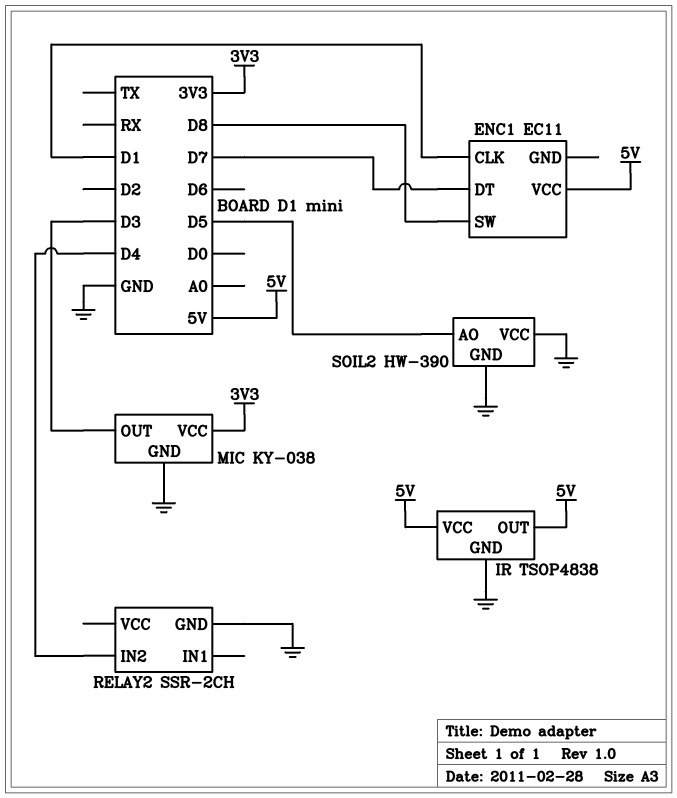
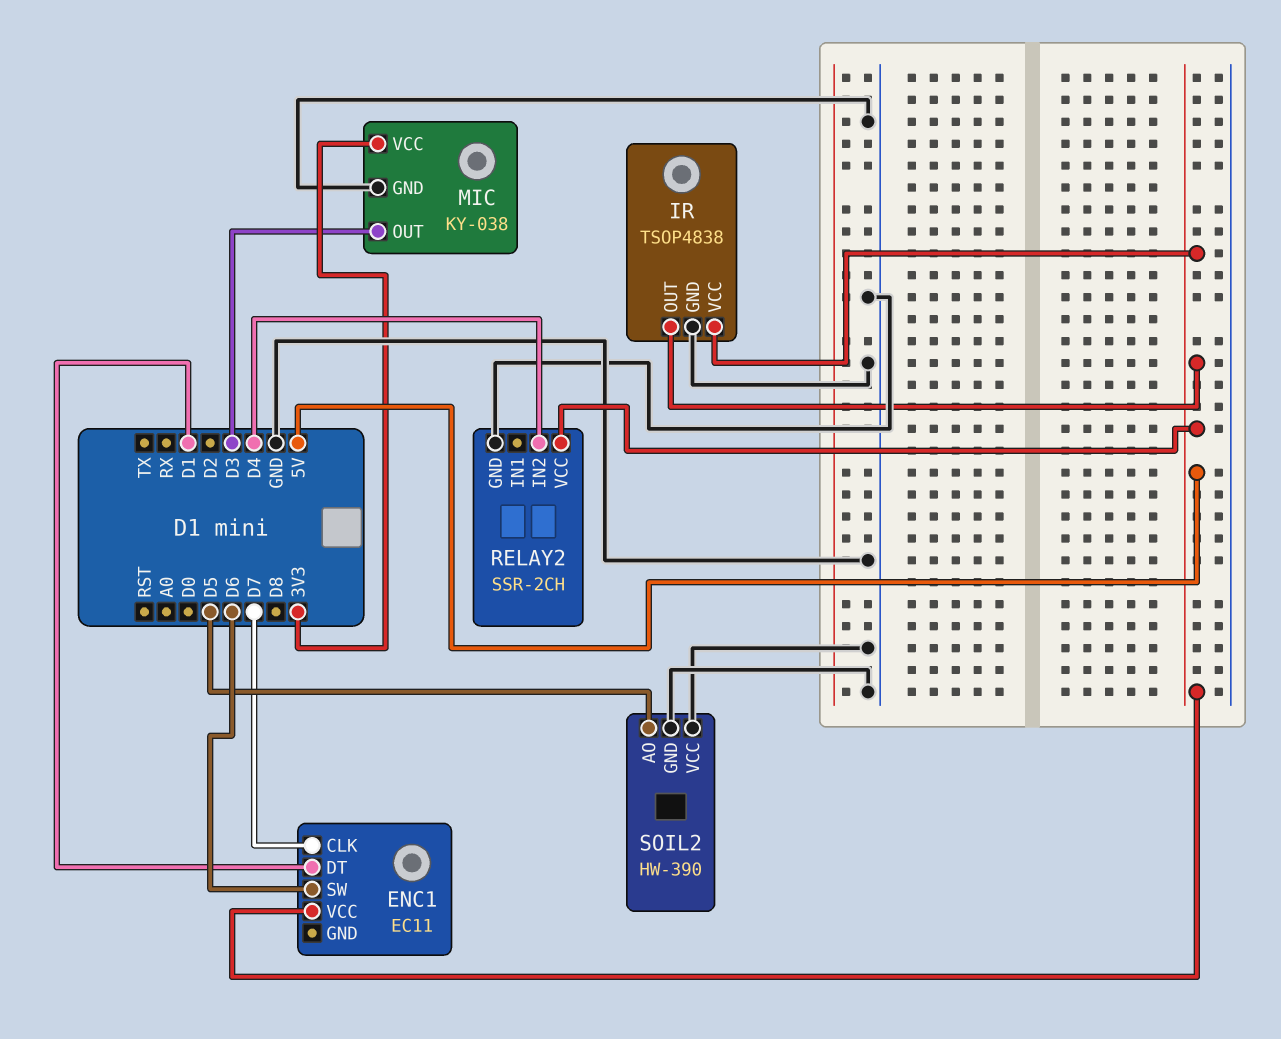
ENC1 pin CLK: D1 -> D7
ENC1 pin DT: D7 -> D1
ENC1 pin SW: D8 -> D6
RELAY2 pin VCC: none -> 5V

